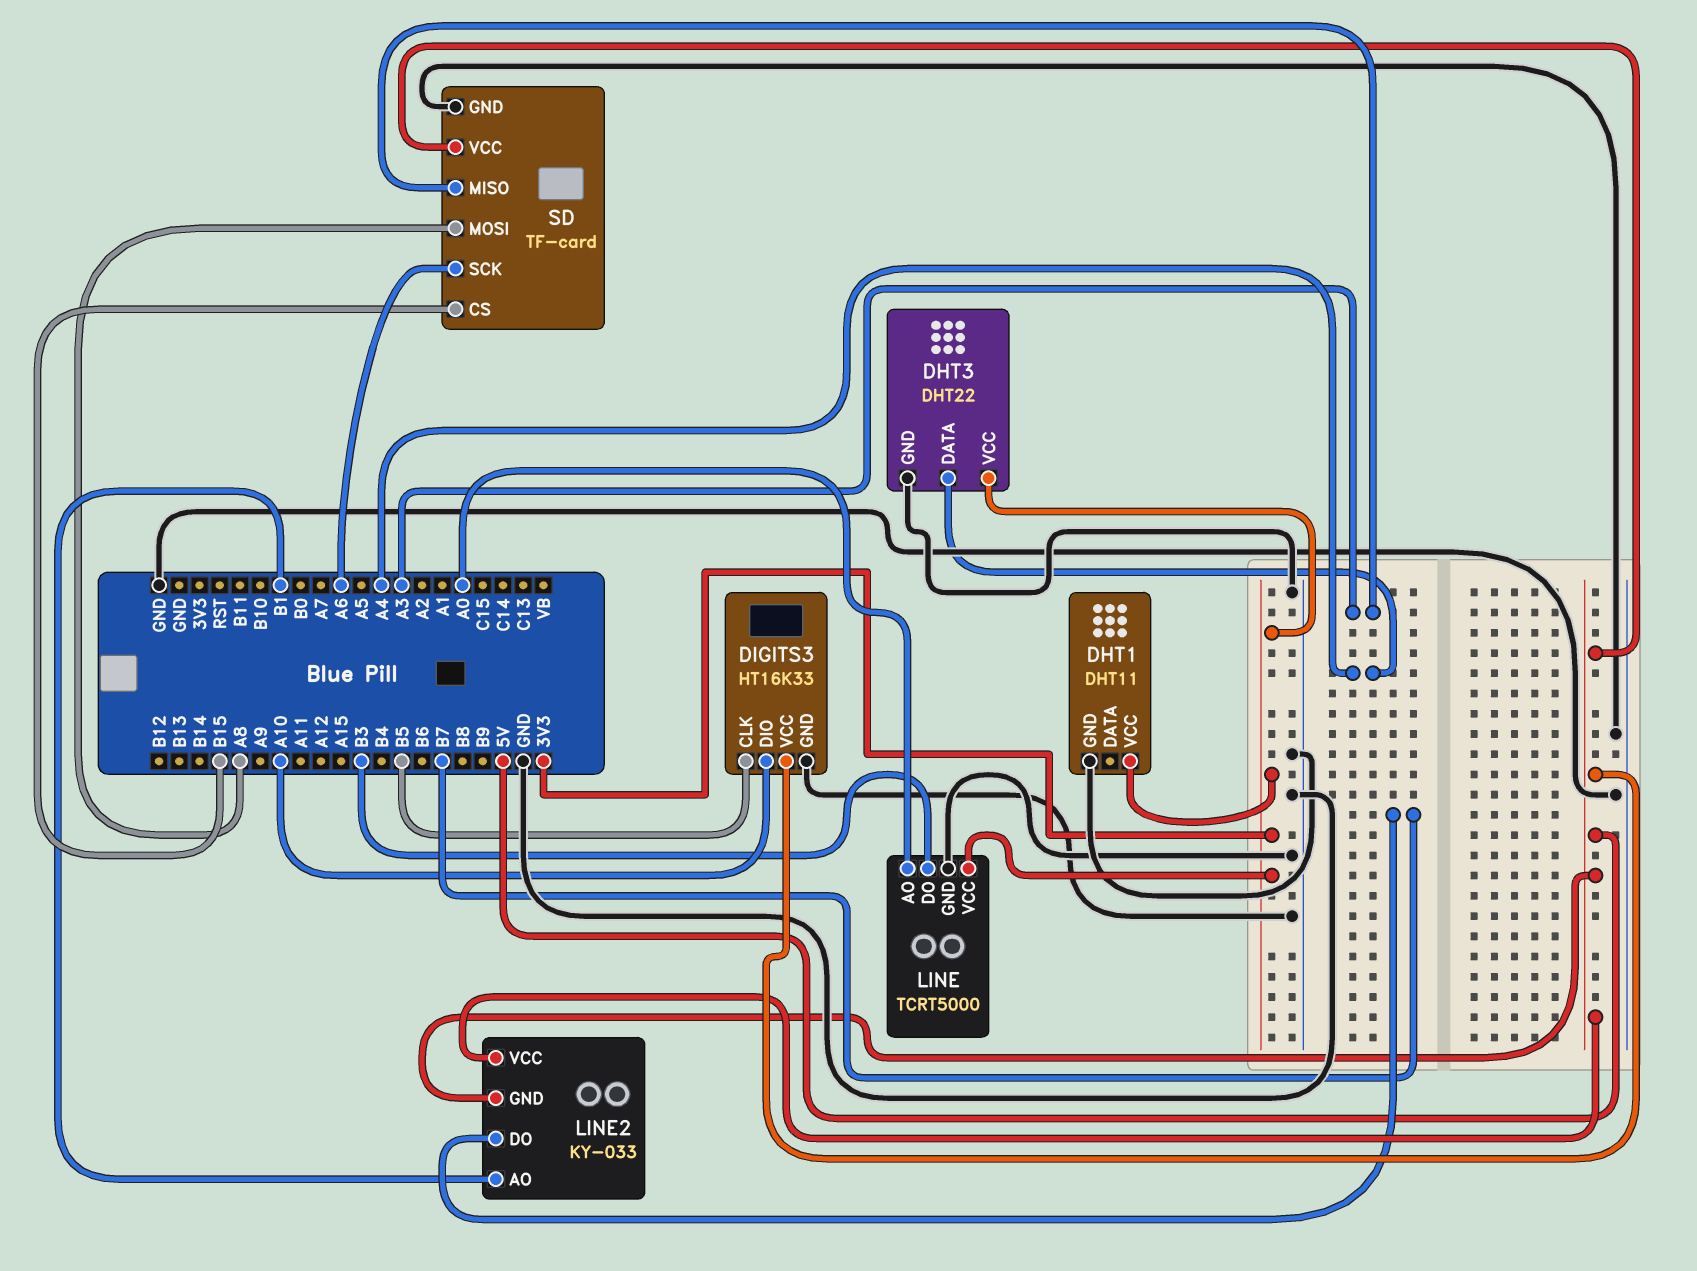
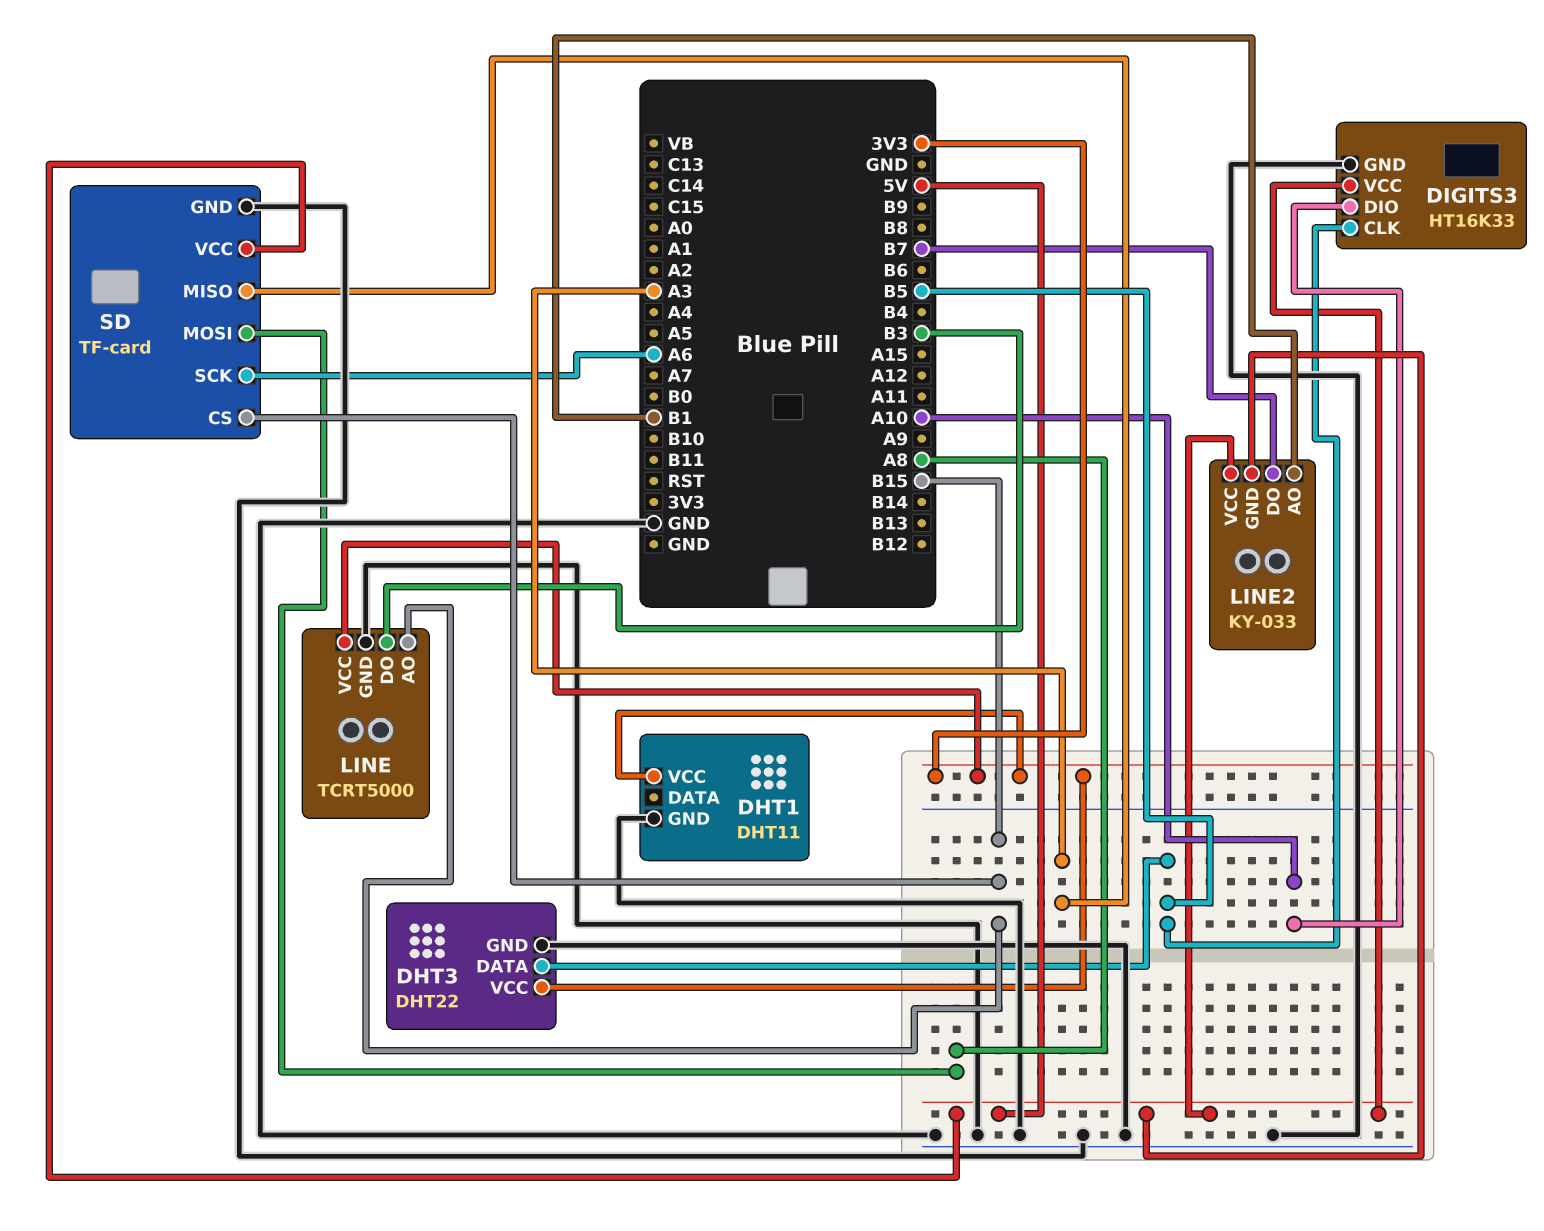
DHT3 pin DATA: A4 -> B5
LINE pin AO: A0 -> B15

